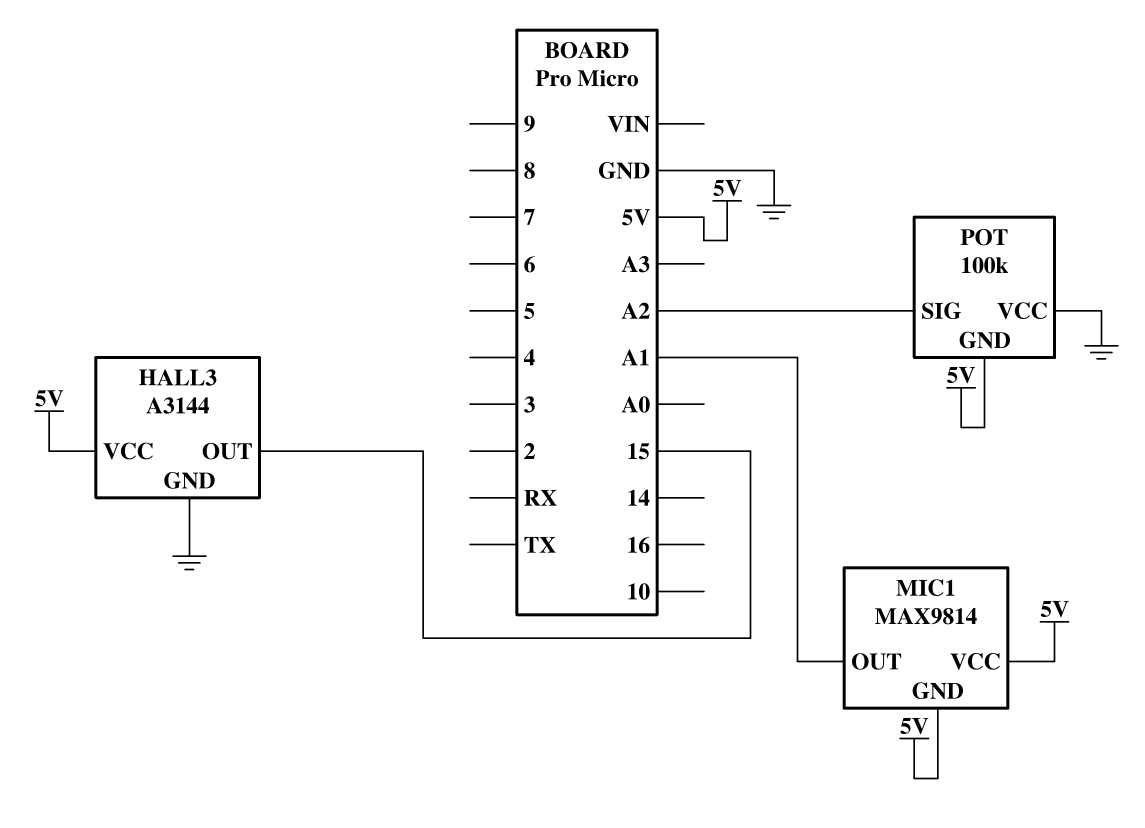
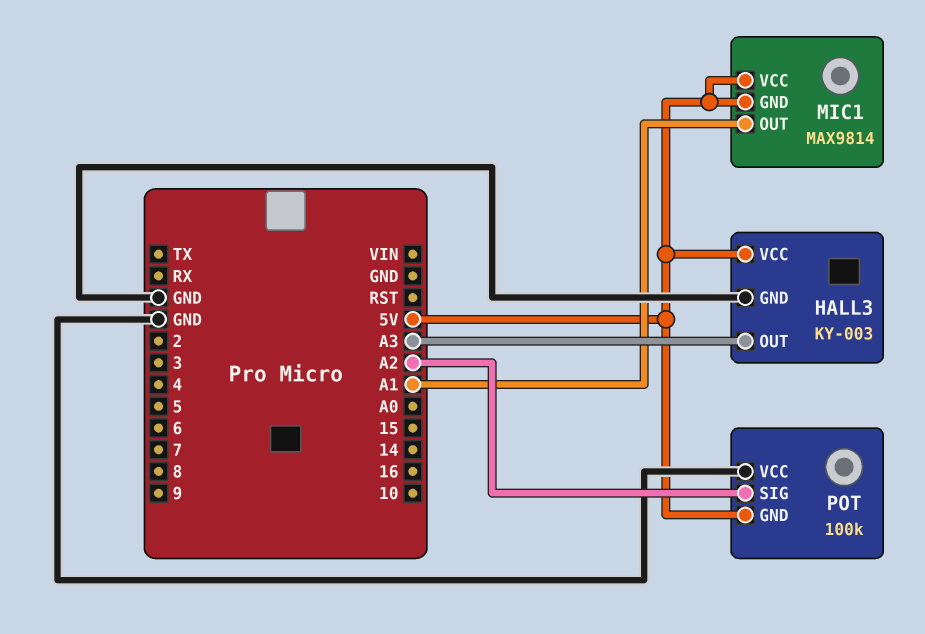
HALL3: A3144 -> KY-003
HALL3 pin OUT: 15 -> A3

